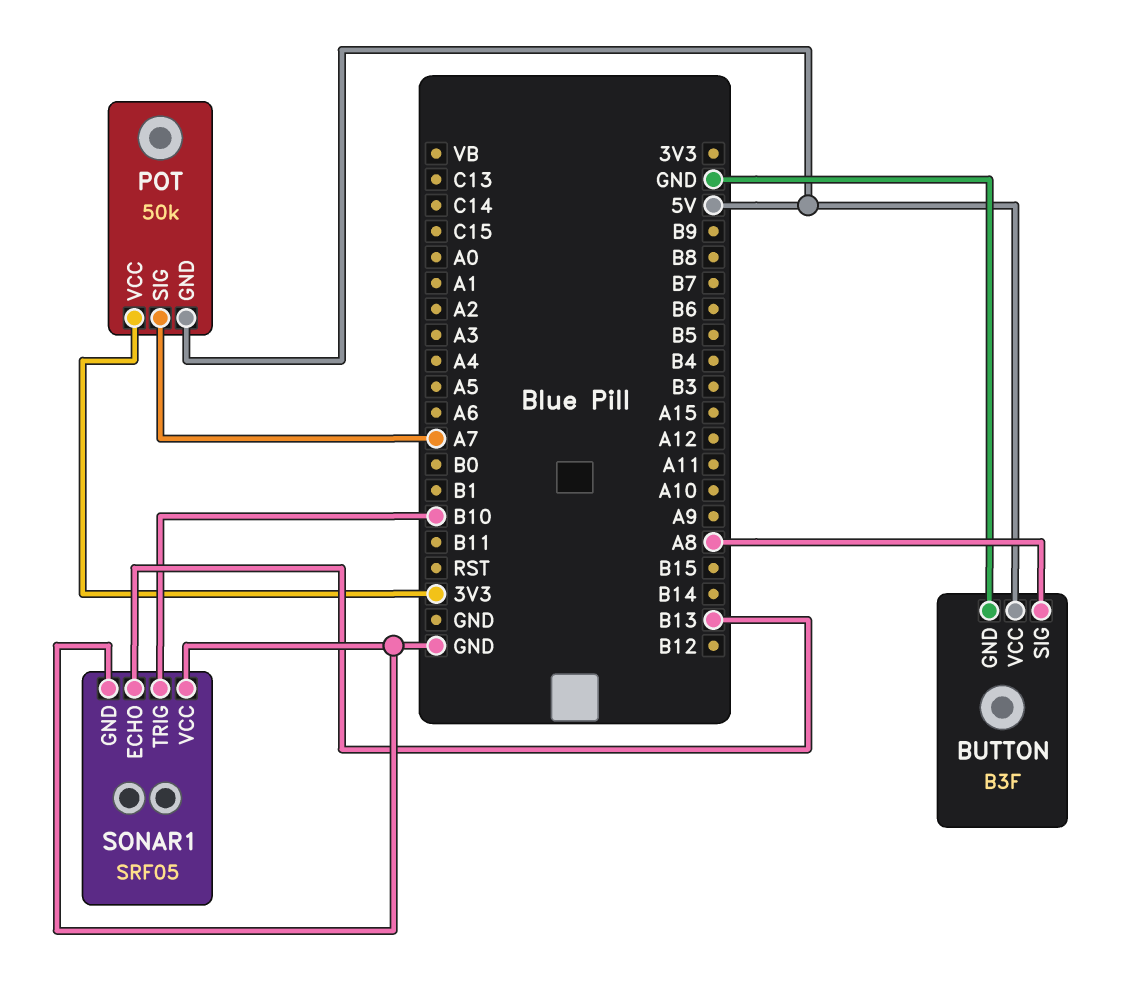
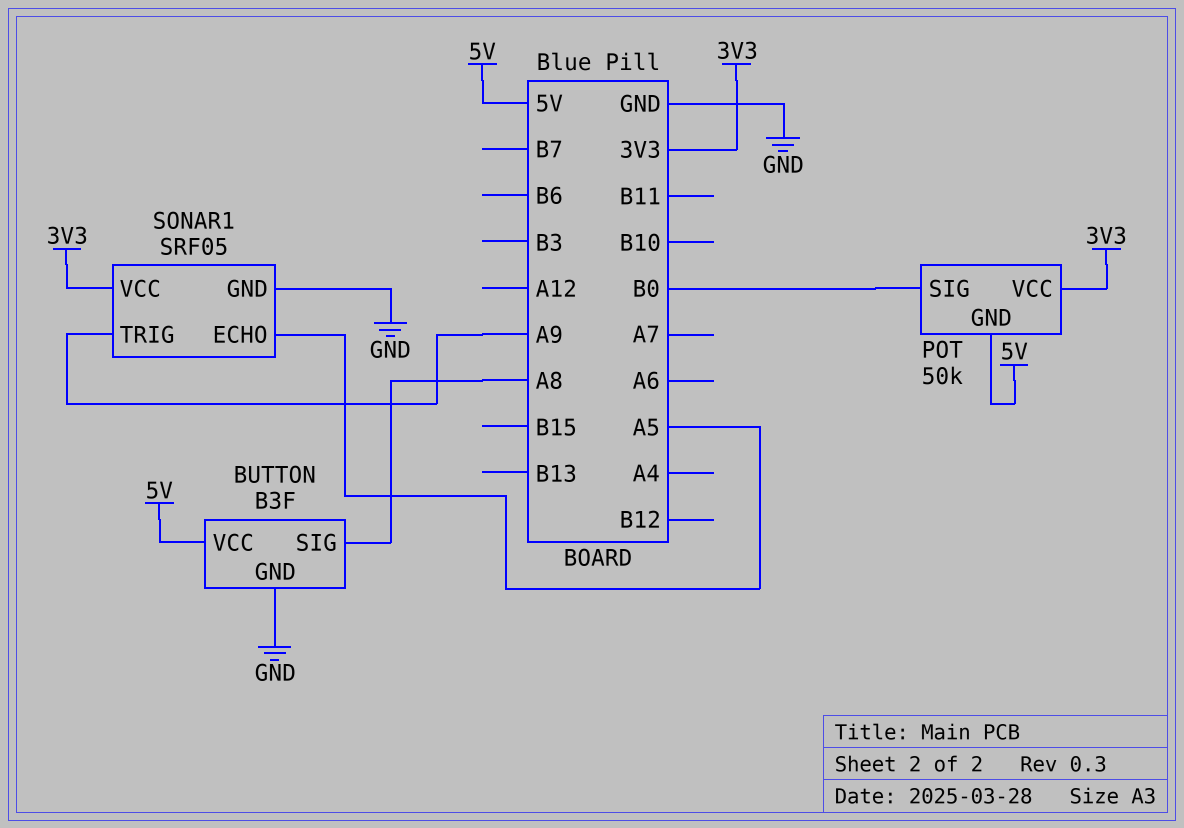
POT pin SIG: A7 -> B0
SONAR1 pin ECHO: B13 -> A5
SONAR1 pin TRIG: B10 -> A9
SONAR1 pin VCC: GND -> 3V3

